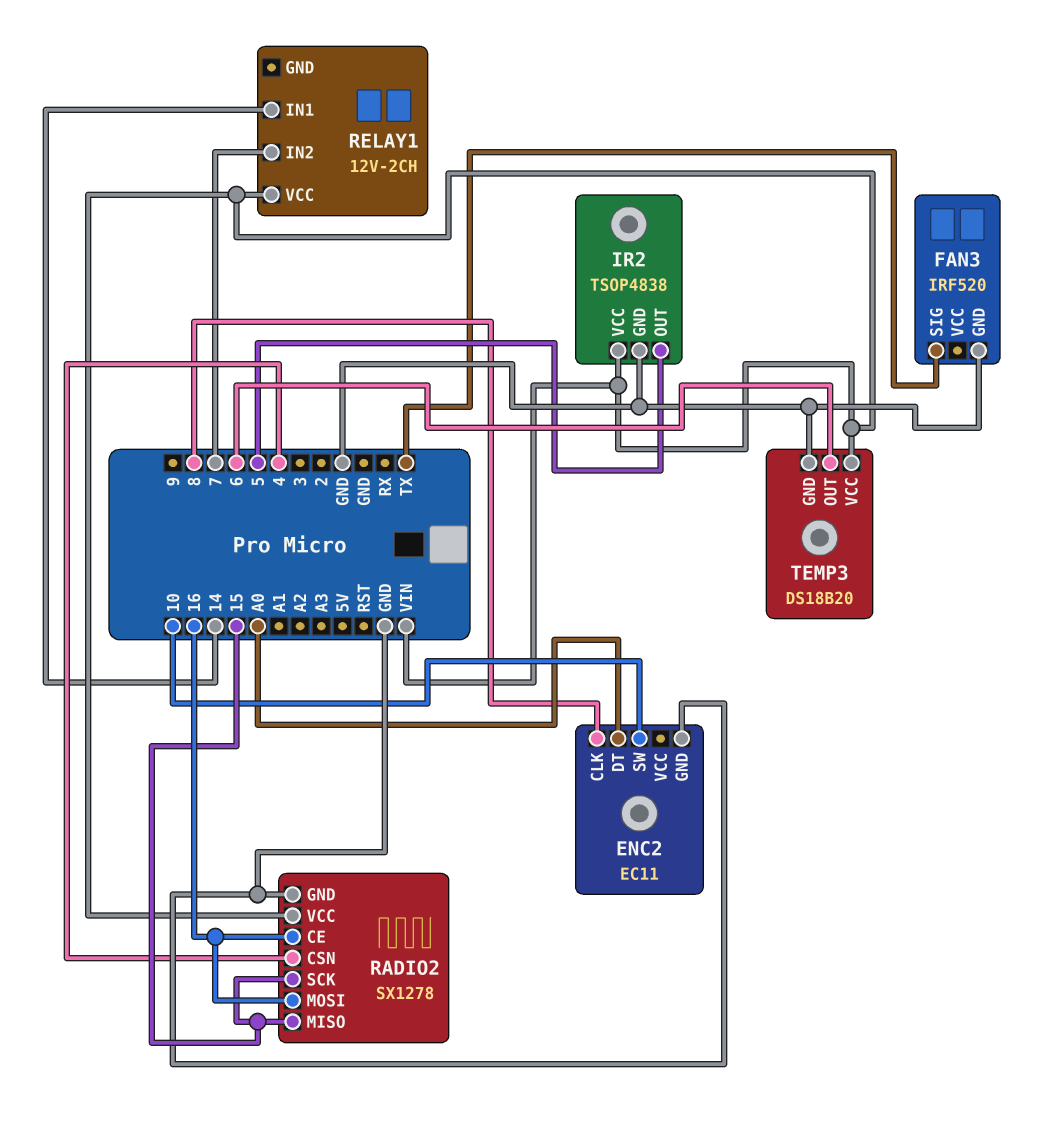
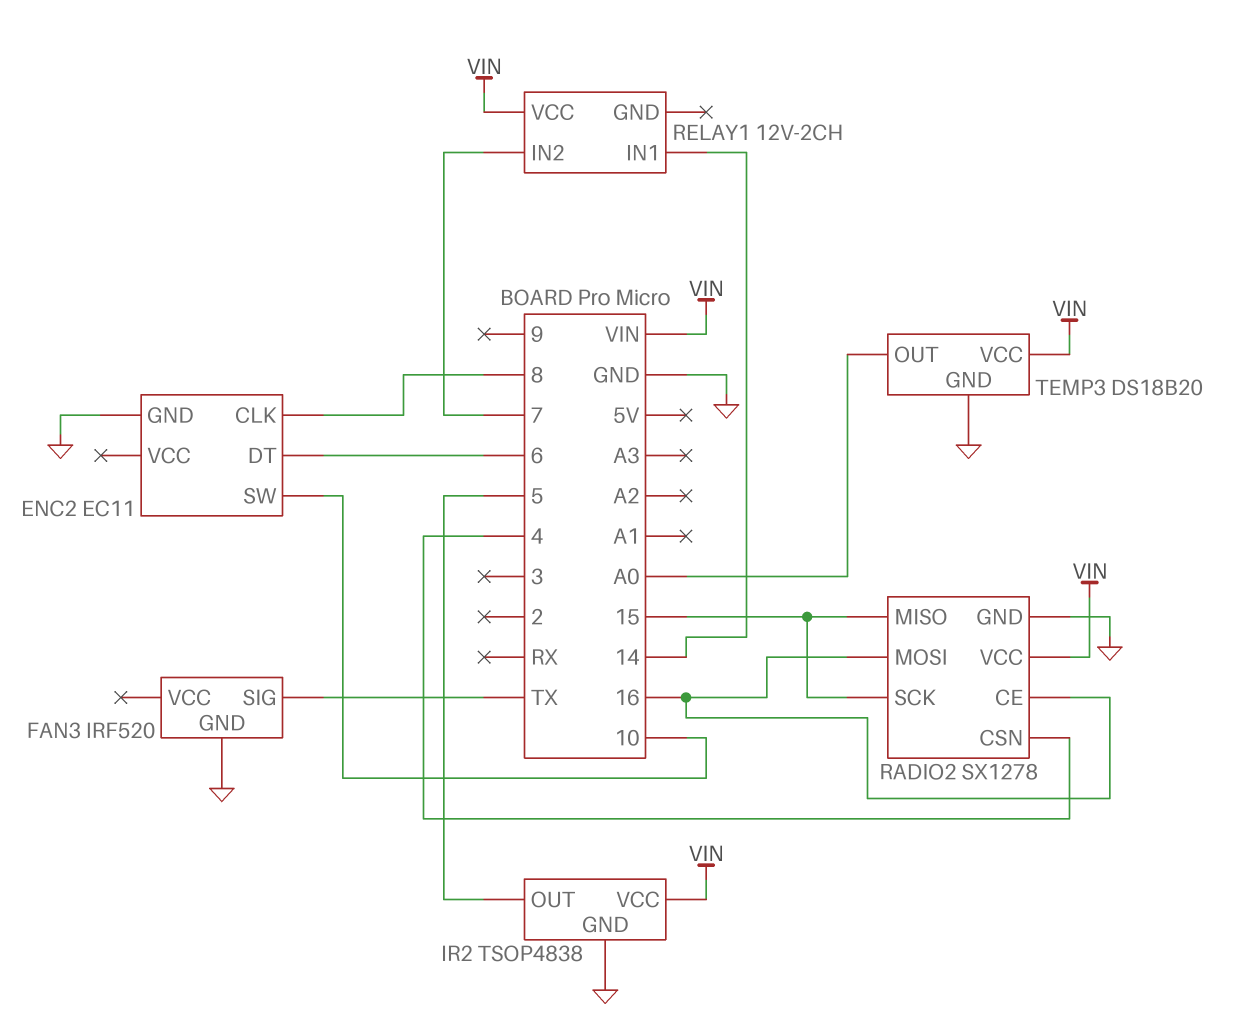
ENC2 pin DT: A0 -> 6
TEMP3 pin OUT: 6 -> A0

